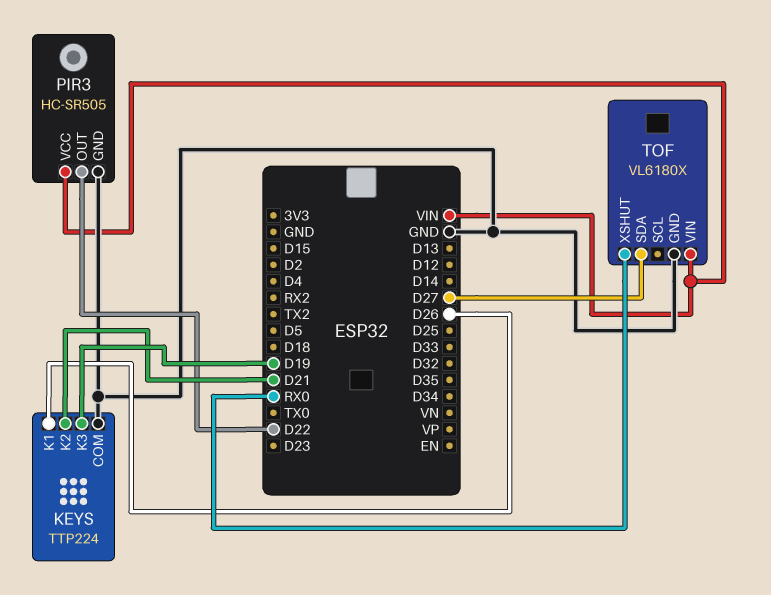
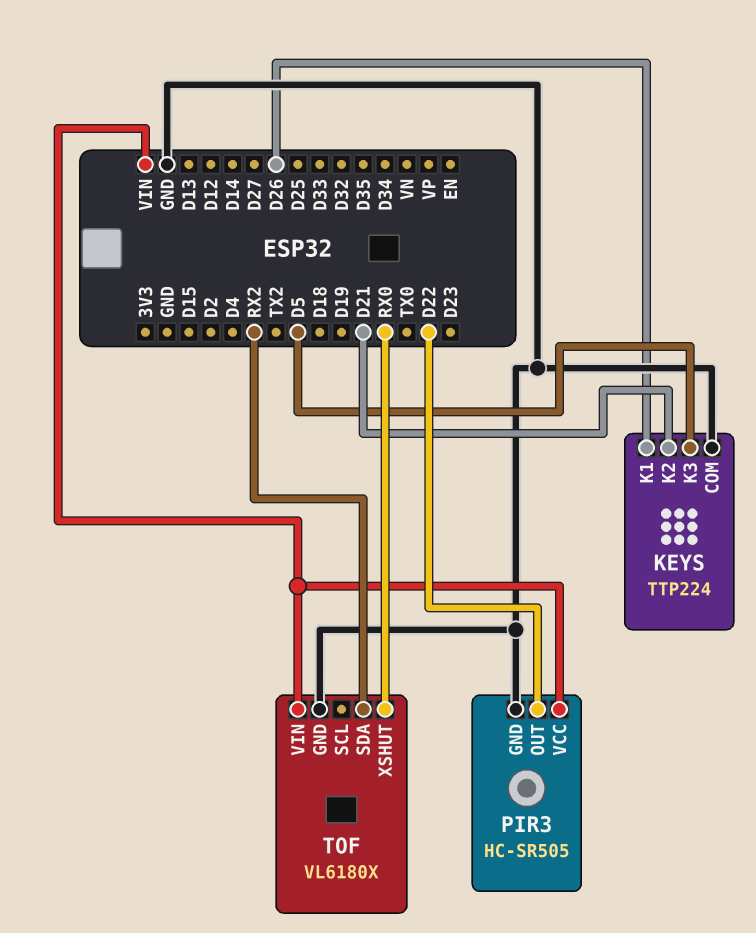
KEYS pin K3: D19 -> D5
TOF pin SDA: D27 -> RX2

